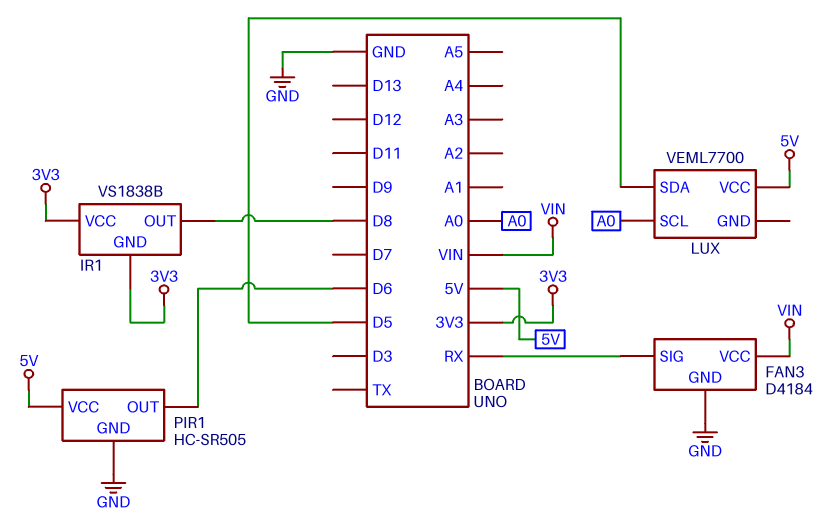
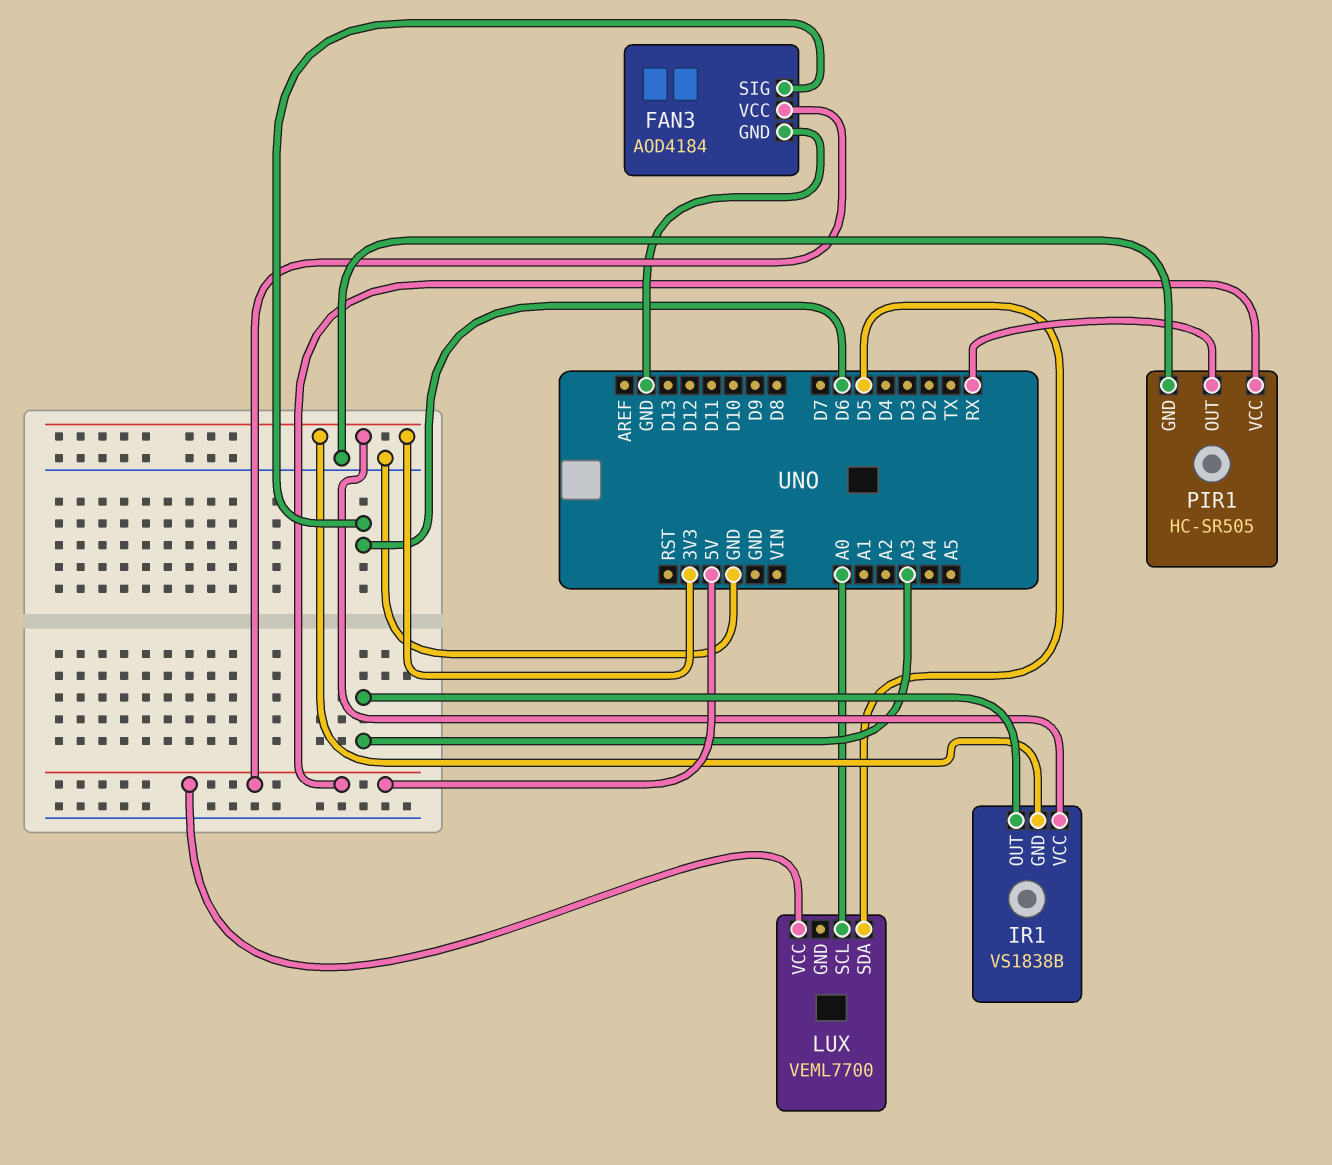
FAN3: D4184 -> AOD4184
FAN3 pin SIG: RX -> D6
FAN3 pin VCC: VIN -> 5V
IR1 pin OUT: D8 -> A3
PIR1 pin OUT: D6 -> RX

